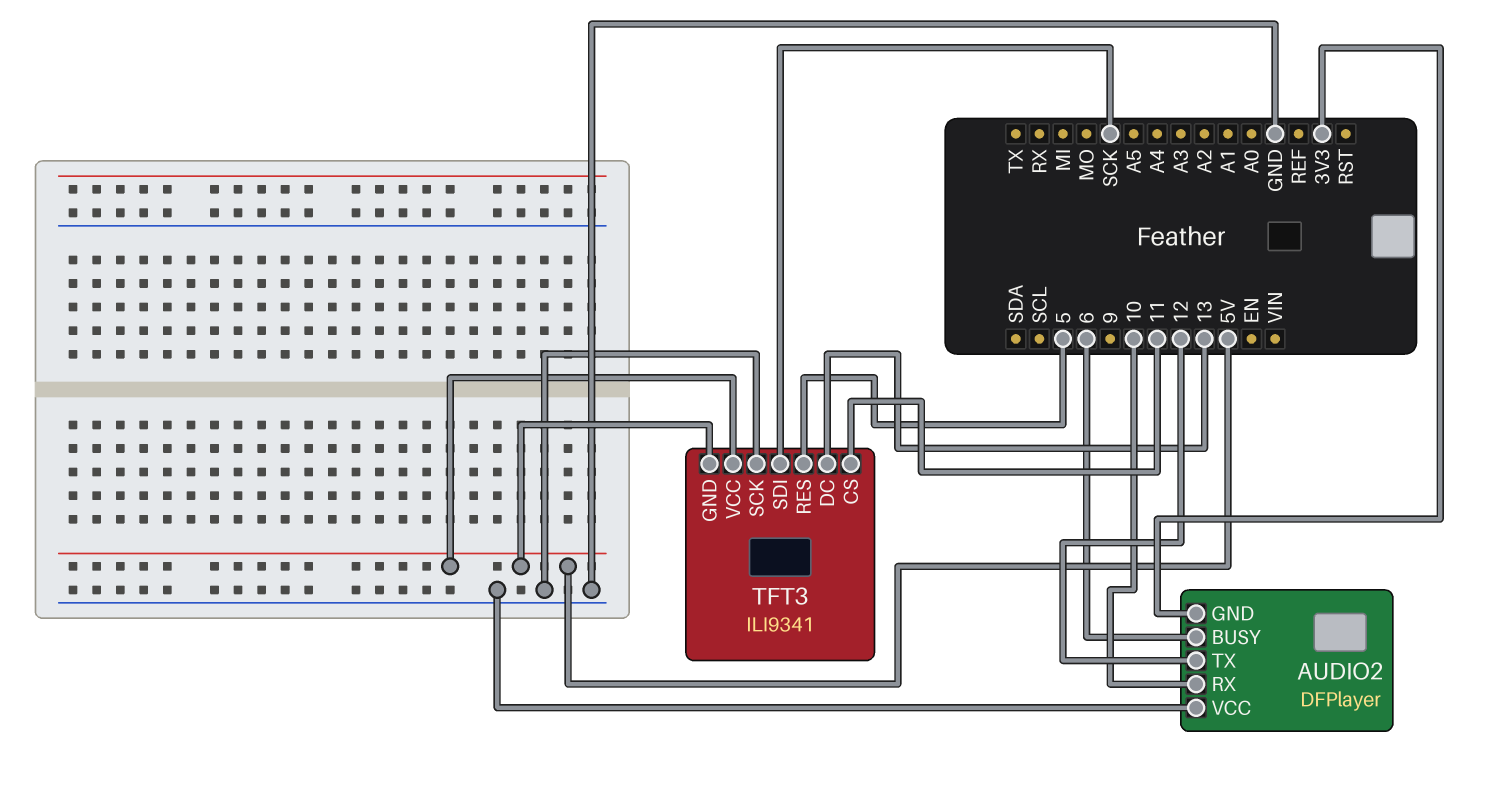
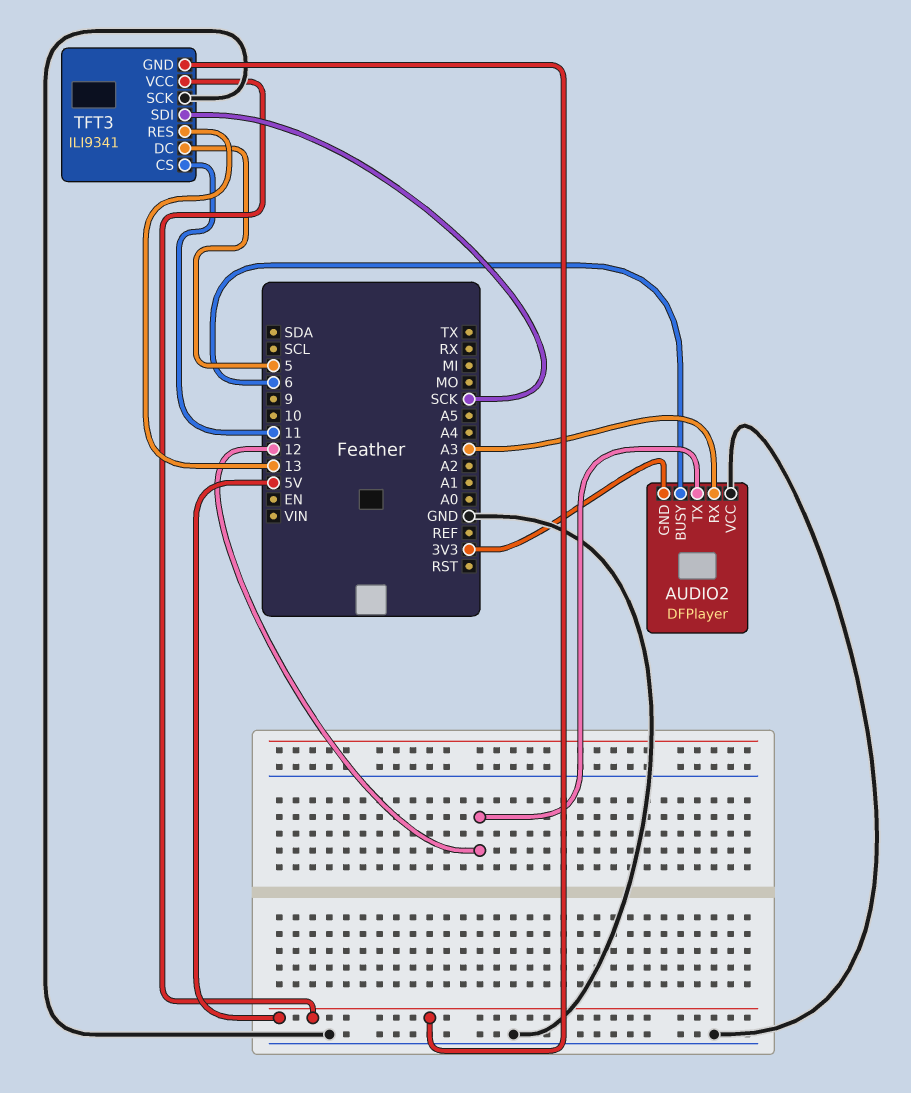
AUDIO2 pin RX: 10 -> A3
TFT3 pin DC: 13 -> 5
TFT3 pin RES: 5 -> 13

